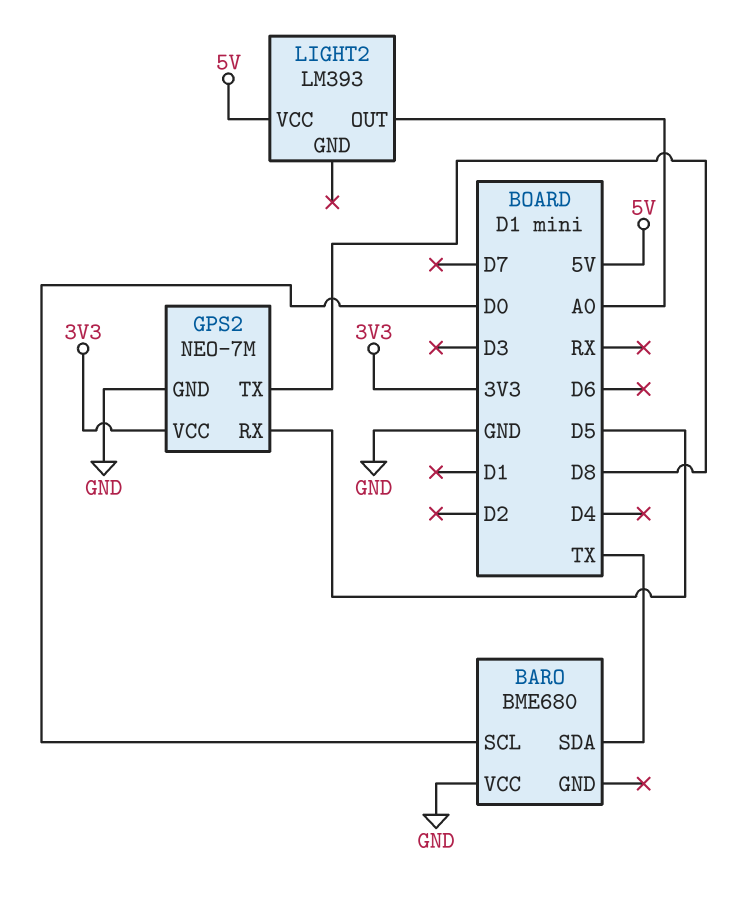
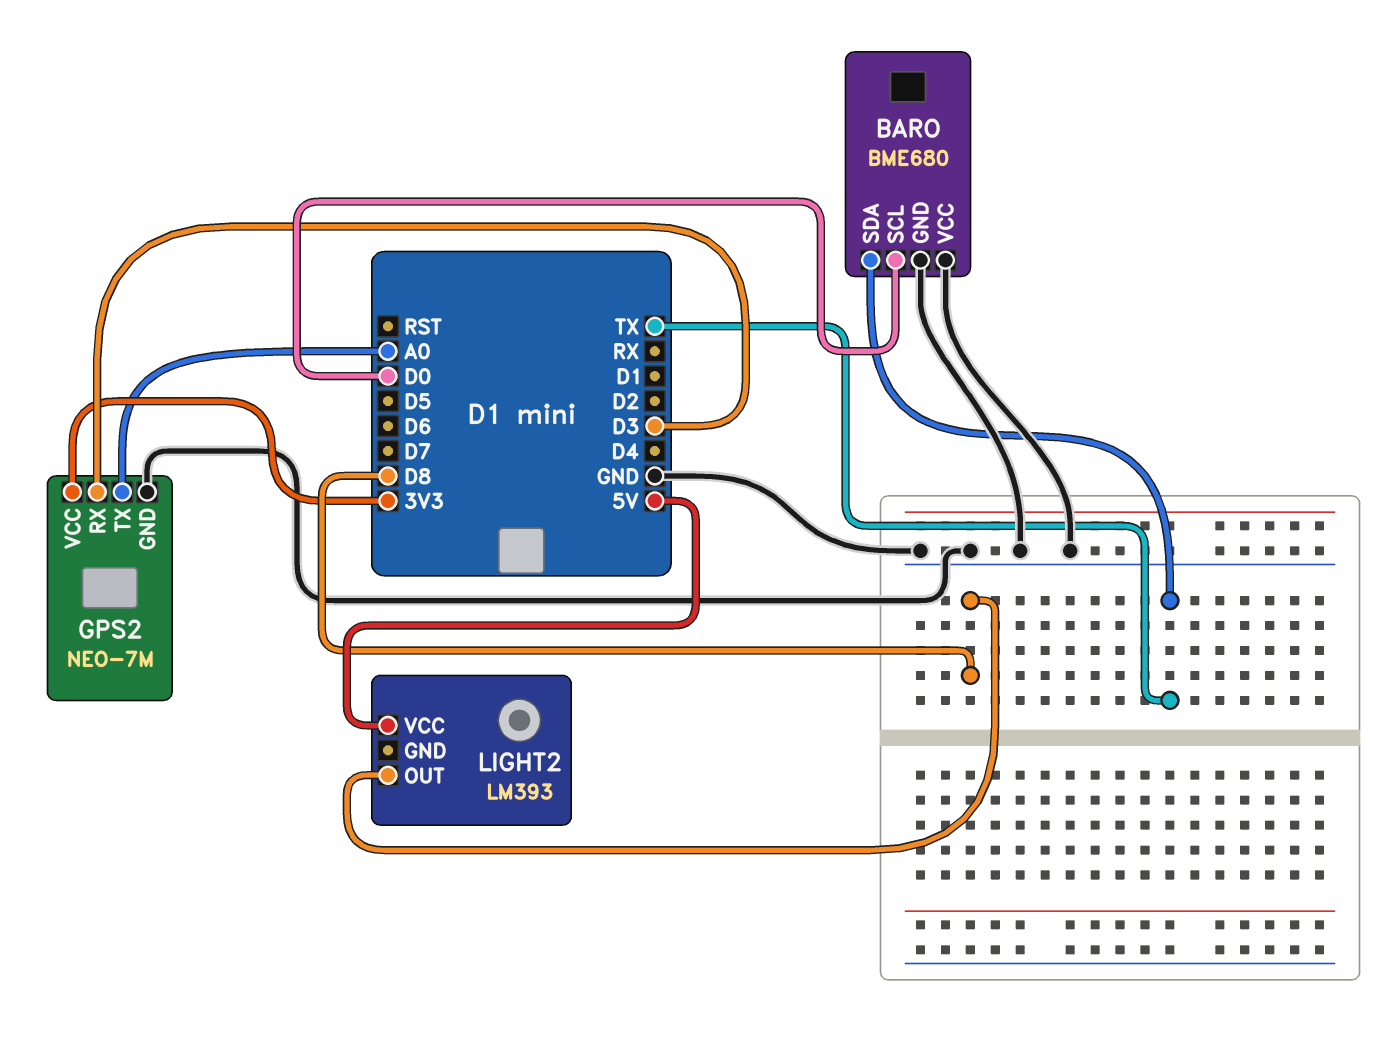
BARO pin GND: none -> GND
GPS2 pin RX: D5 -> D3
GPS2 pin TX: D8 -> A0
LIGHT2 pin OUT: A0 -> D8

